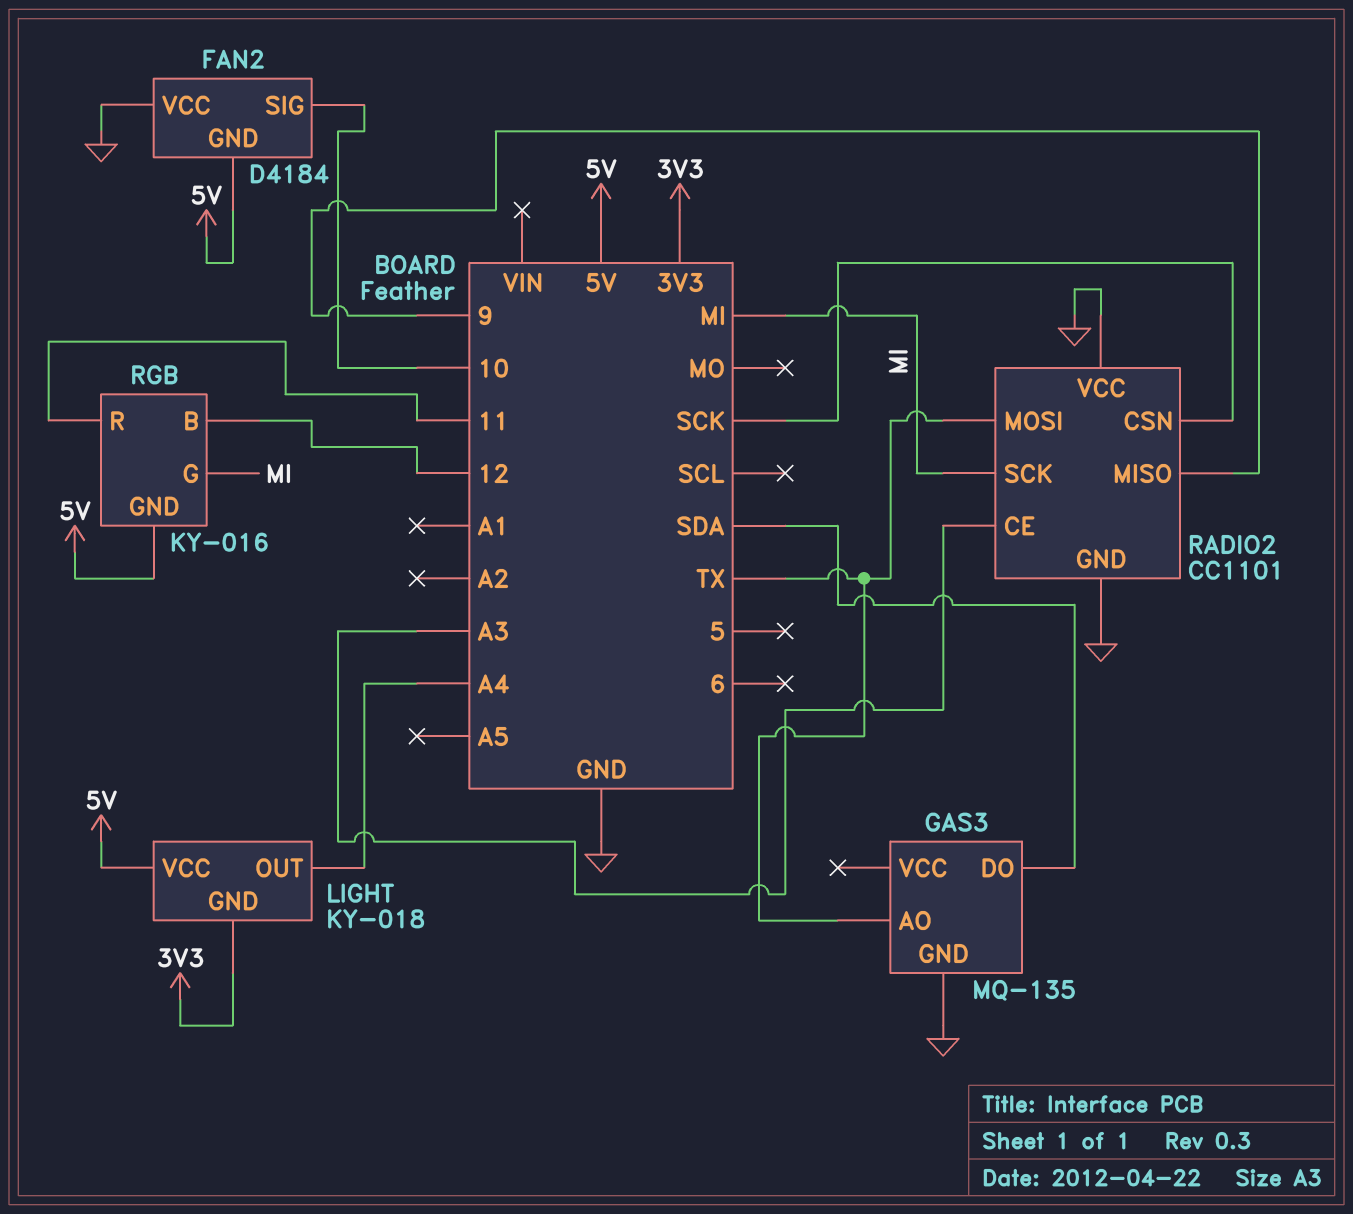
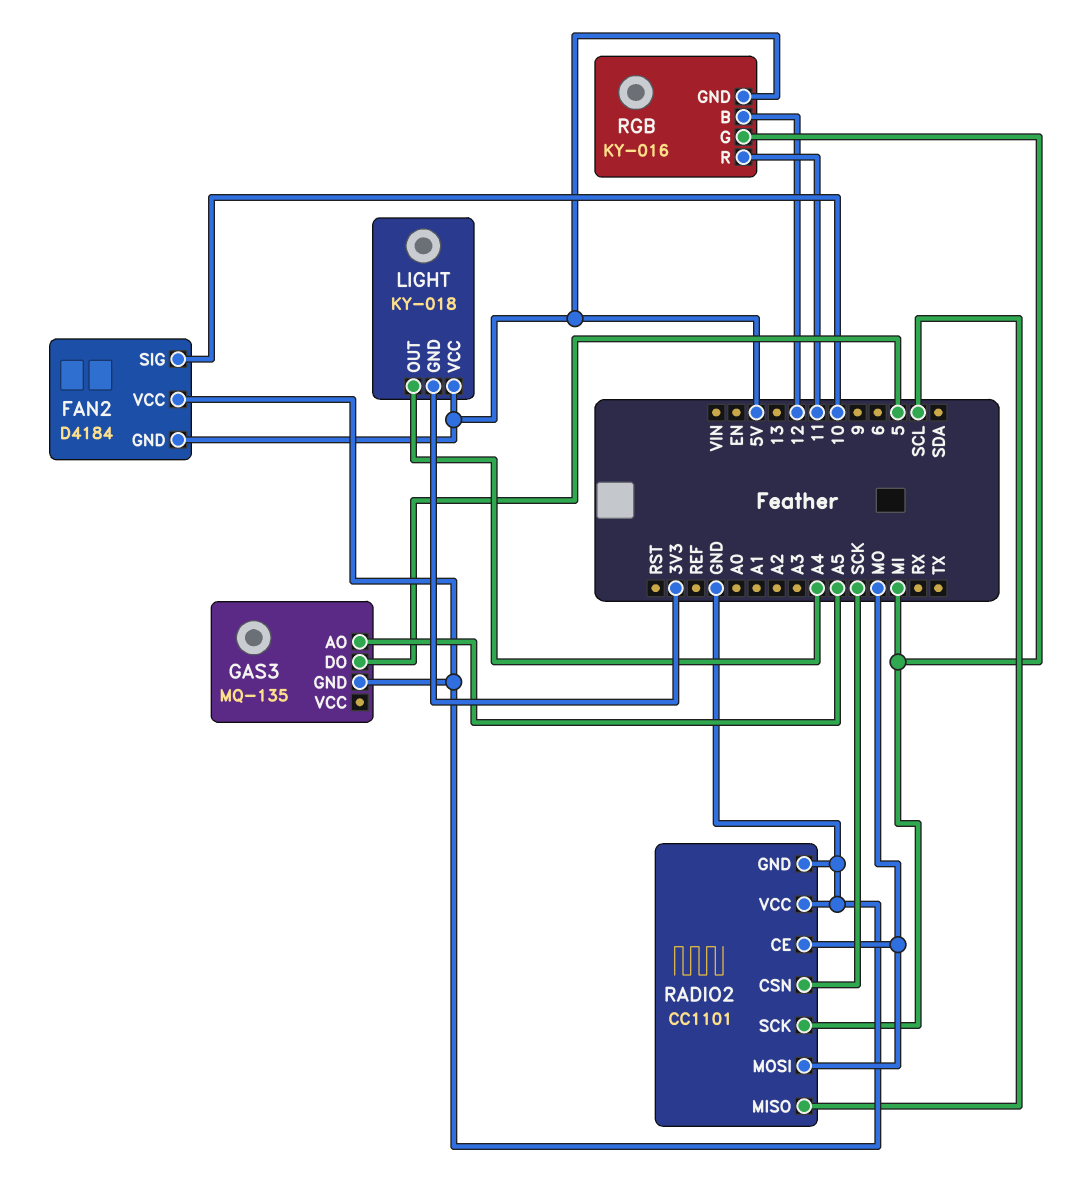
GAS3 pin AO: TX -> A5
GAS3 pin DO: SDA -> 5
RADIO2 pin CE: A3 -> MO
RADIO2 pin MISO: 9 -> SCL
RADIO2 pin MOSI: TX -> MO

